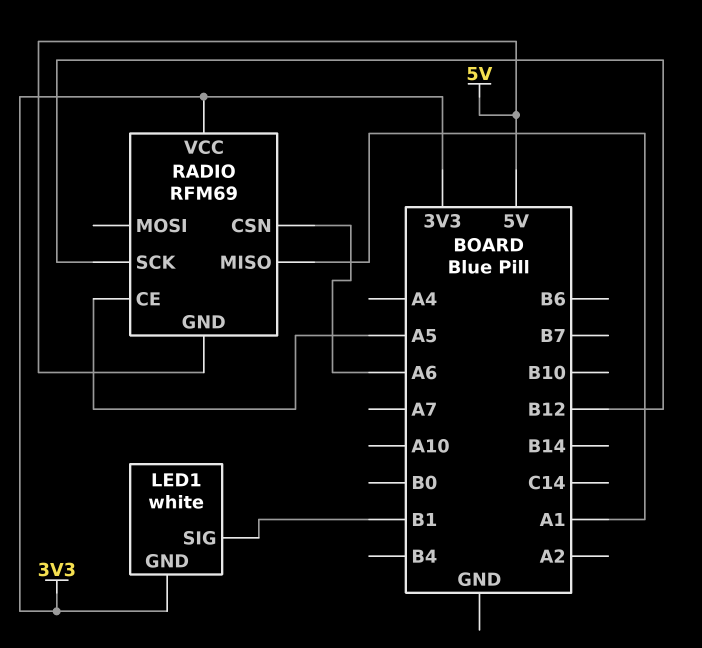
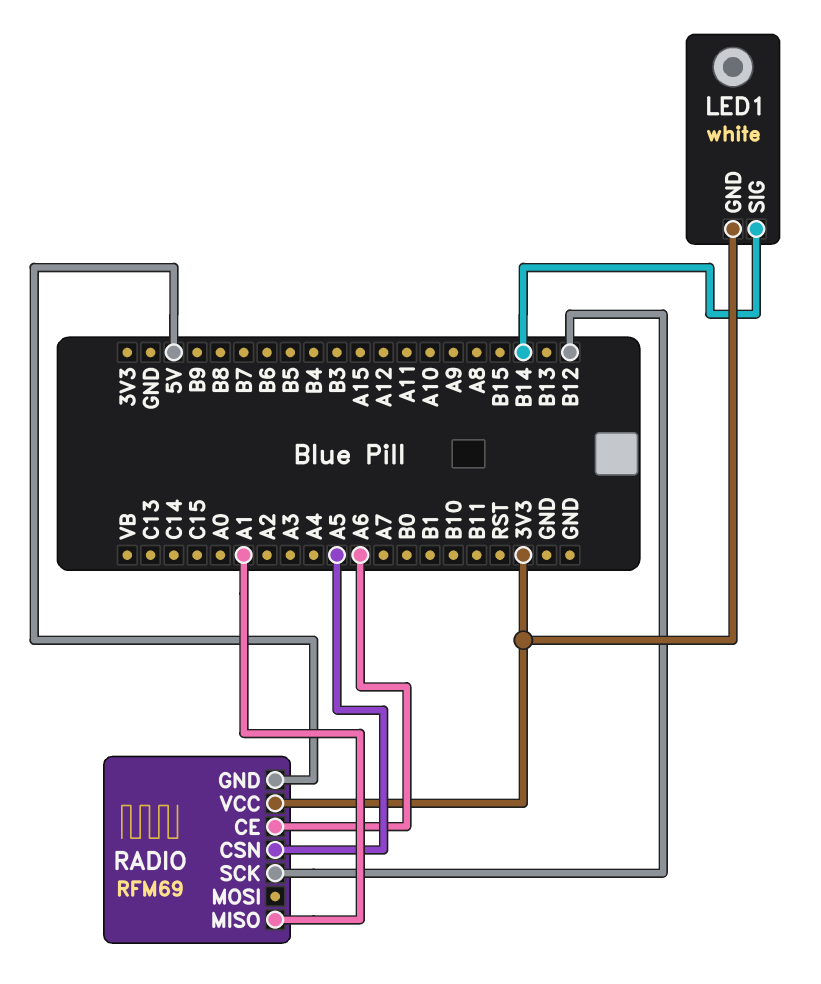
LED1 pin SIG: B1 -> B14
RADIO pin CE: A5 -> A6
RADIO pin CSN: A6 -> A5

